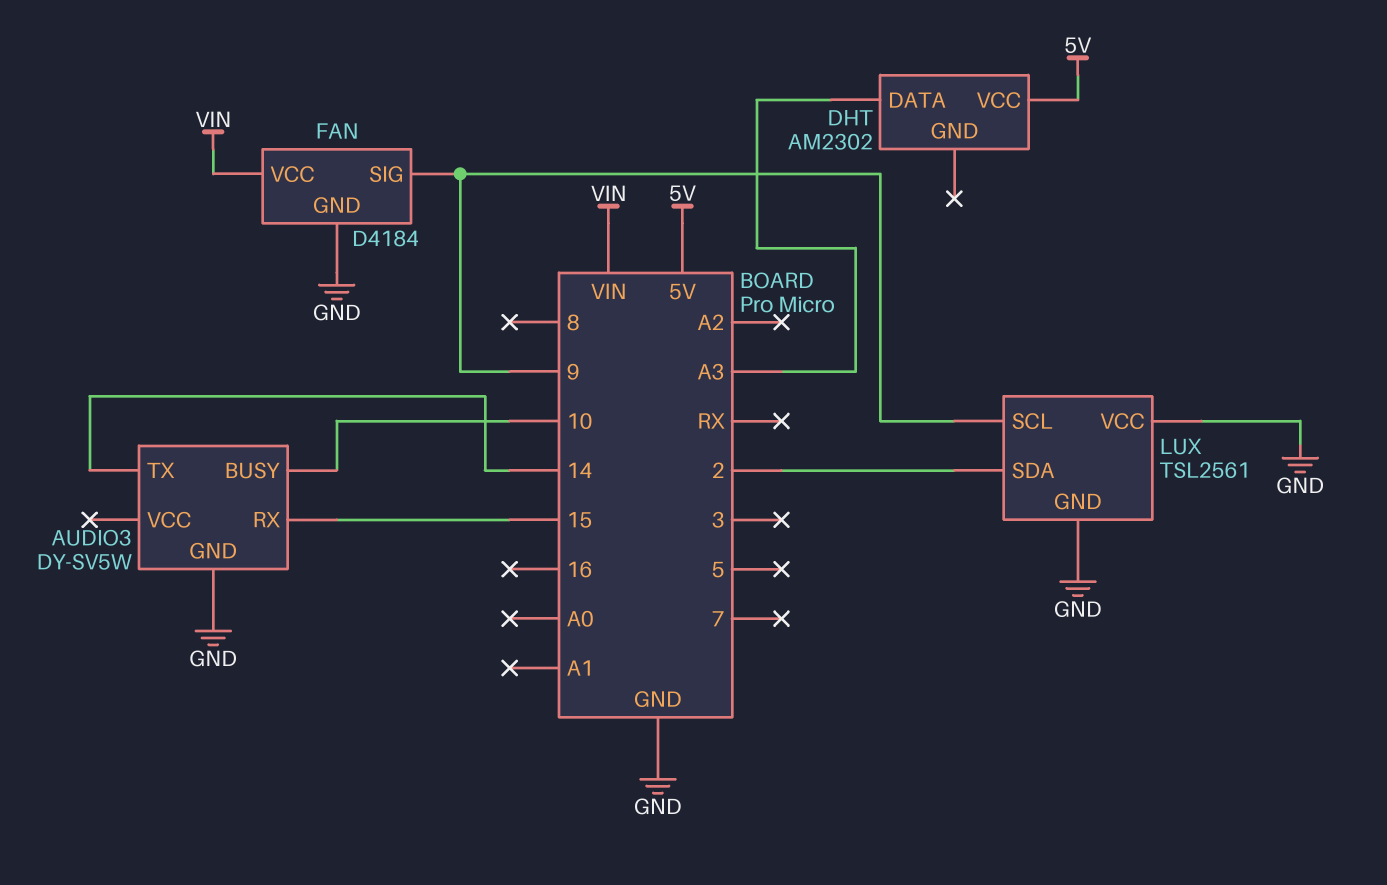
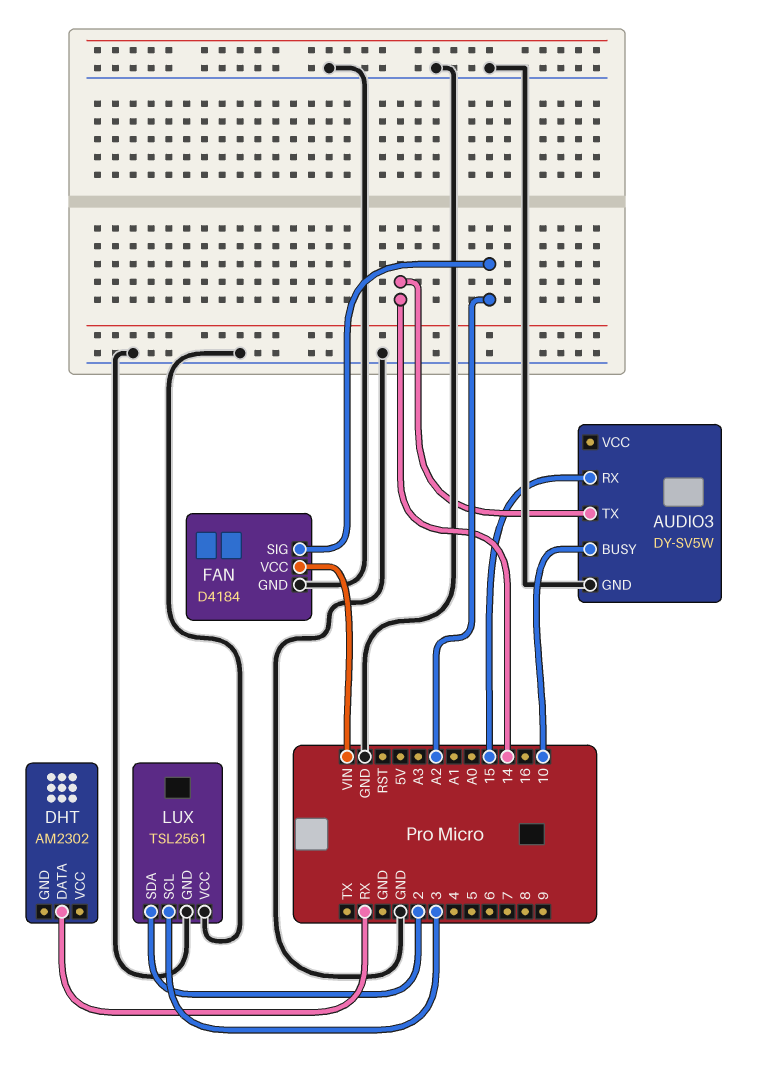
DHT pin DATA: A3 -> RX
DHT pin VCC: 5V -> none
FAN pin SIG: 9 -> A2
LUX pin SCL: 9 -> 3

